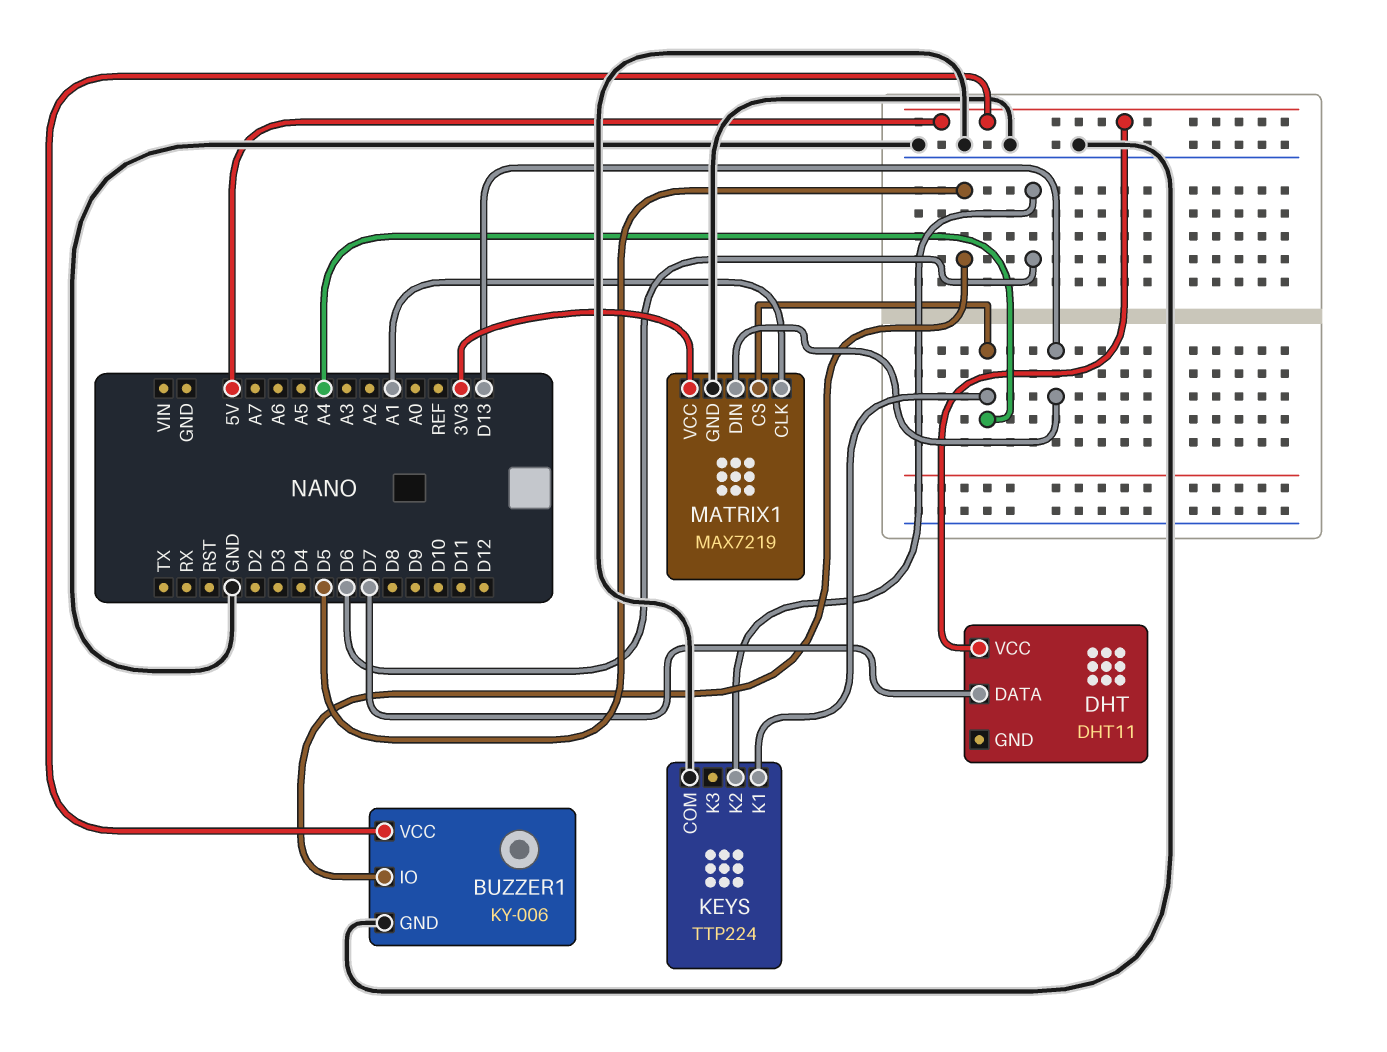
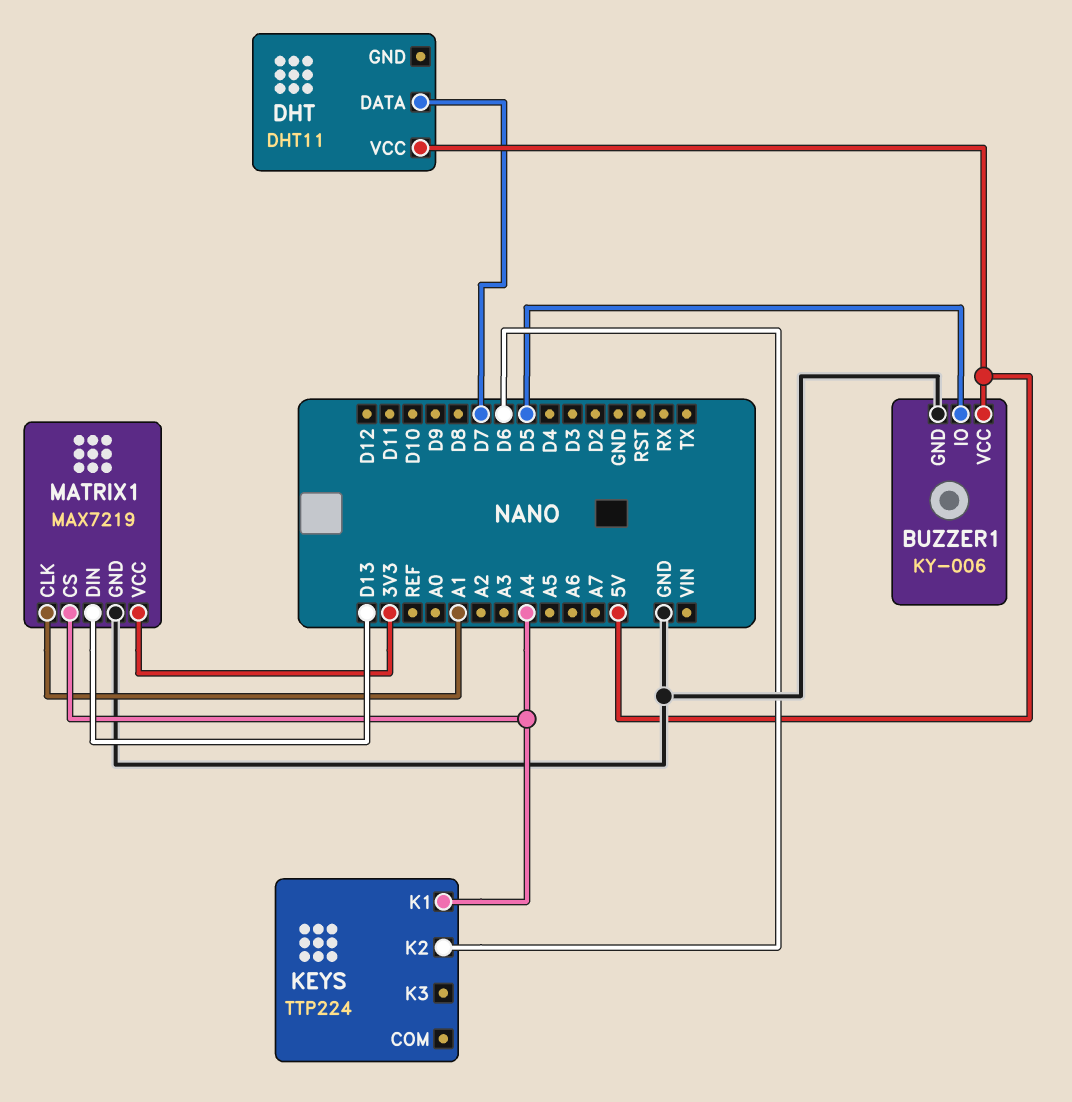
KEYS pin COM: GND -> none

